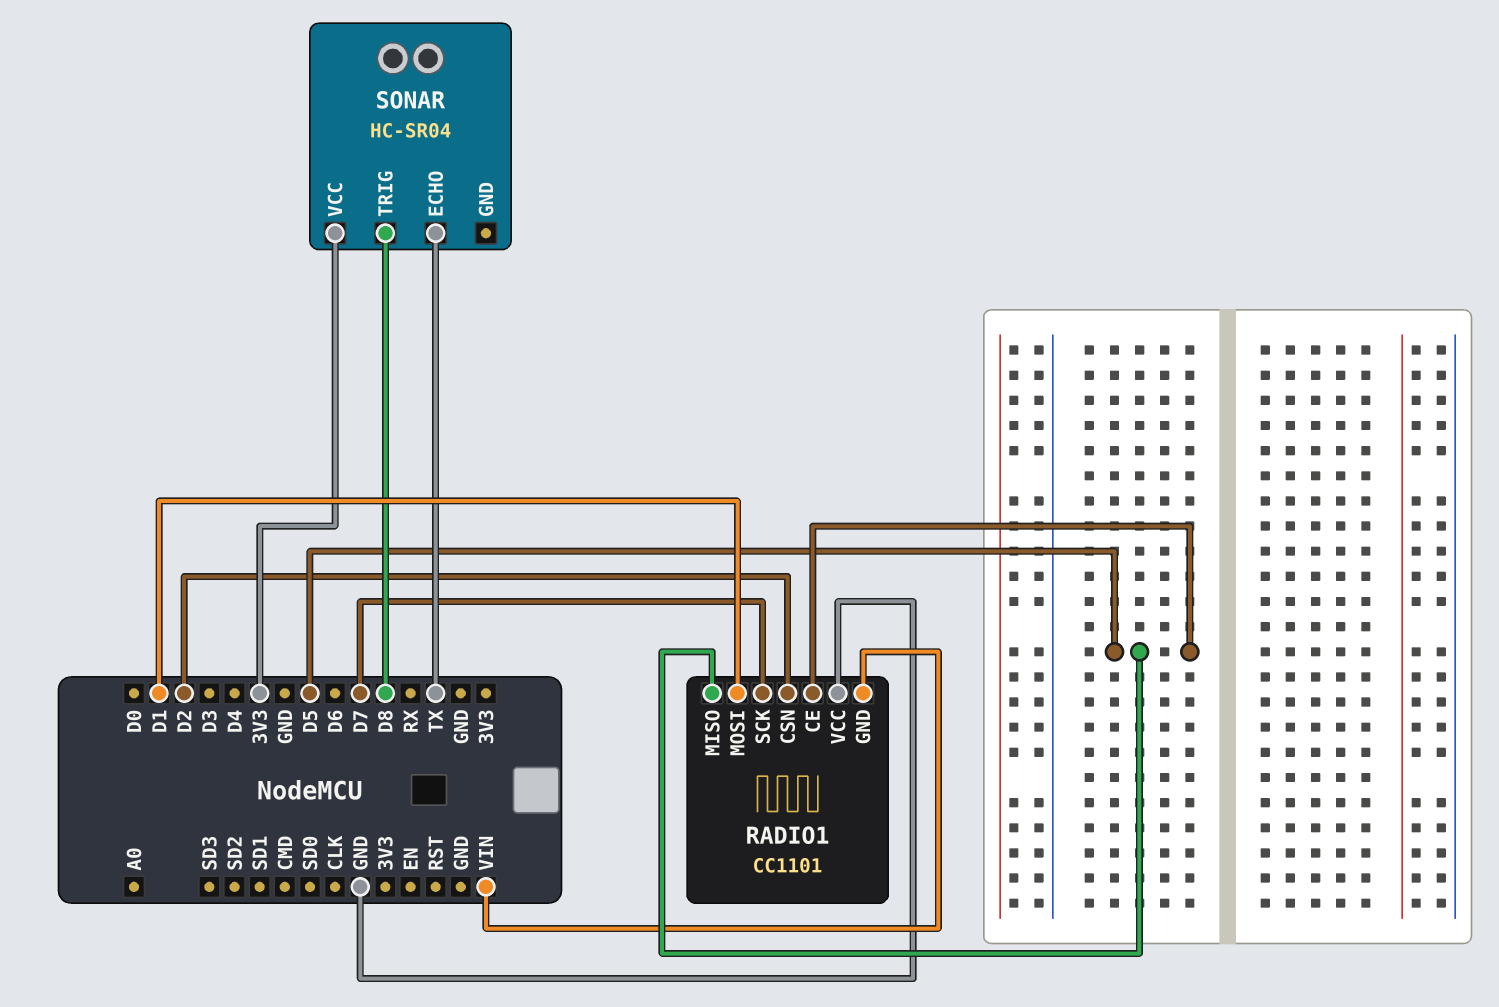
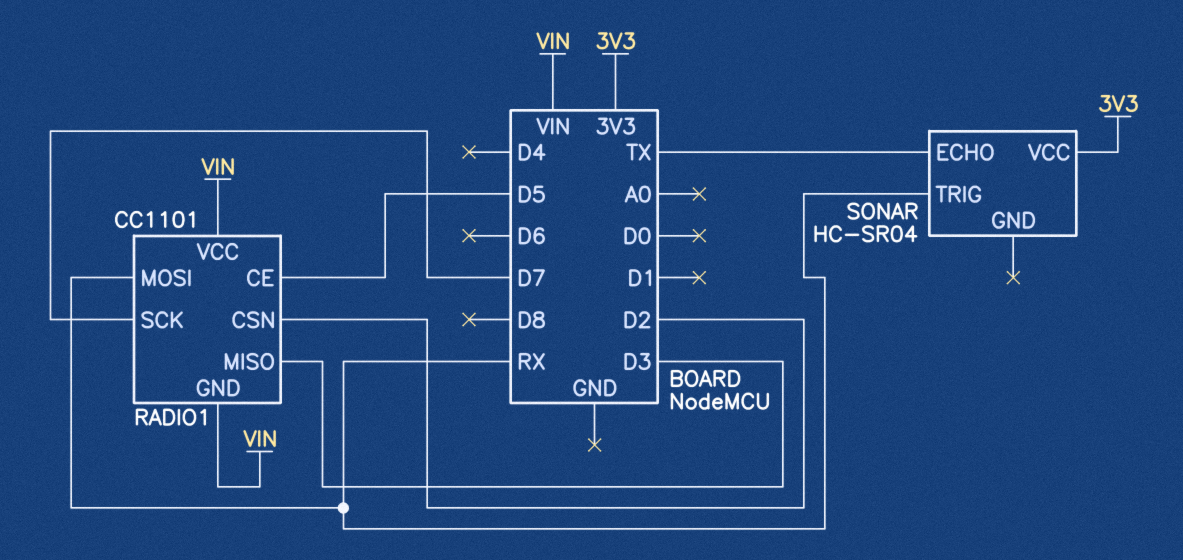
RADIO1 pin MISO: D5 -> D3
RADIO1 pin MOSI: D1 -> RX
RADIO1 pin VCC: GND -> VIN
SONAR pin TRIG: D8 -> RX

